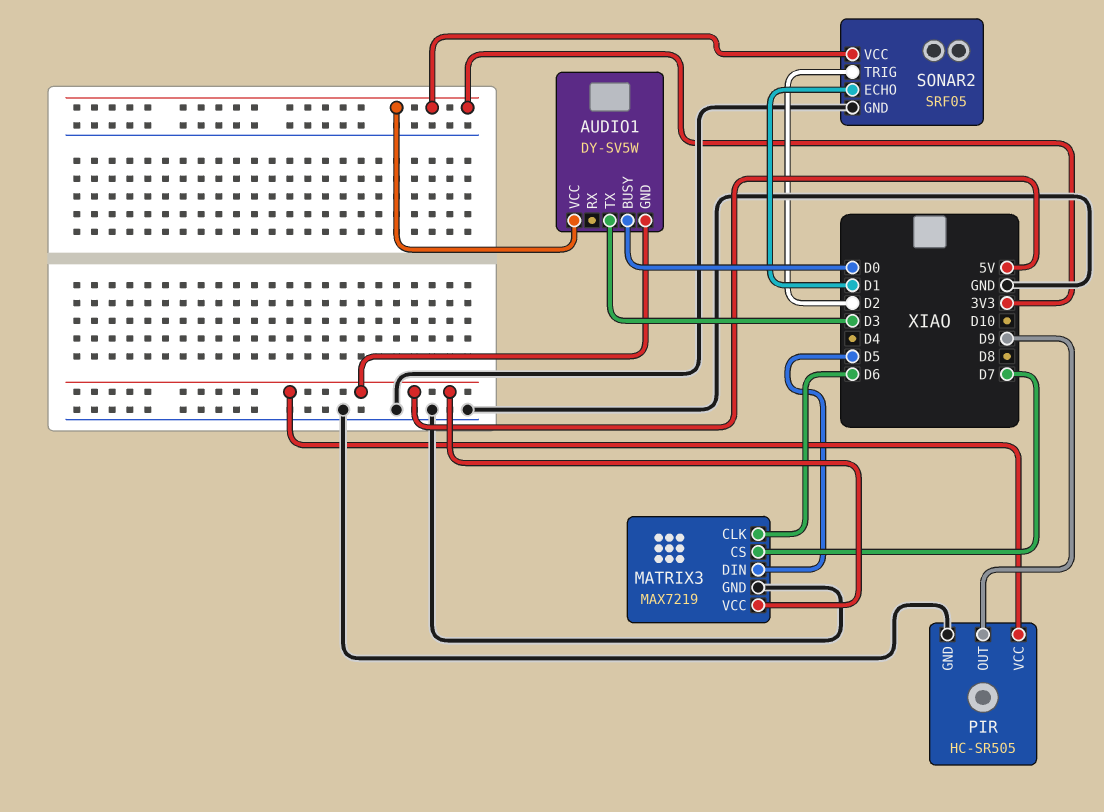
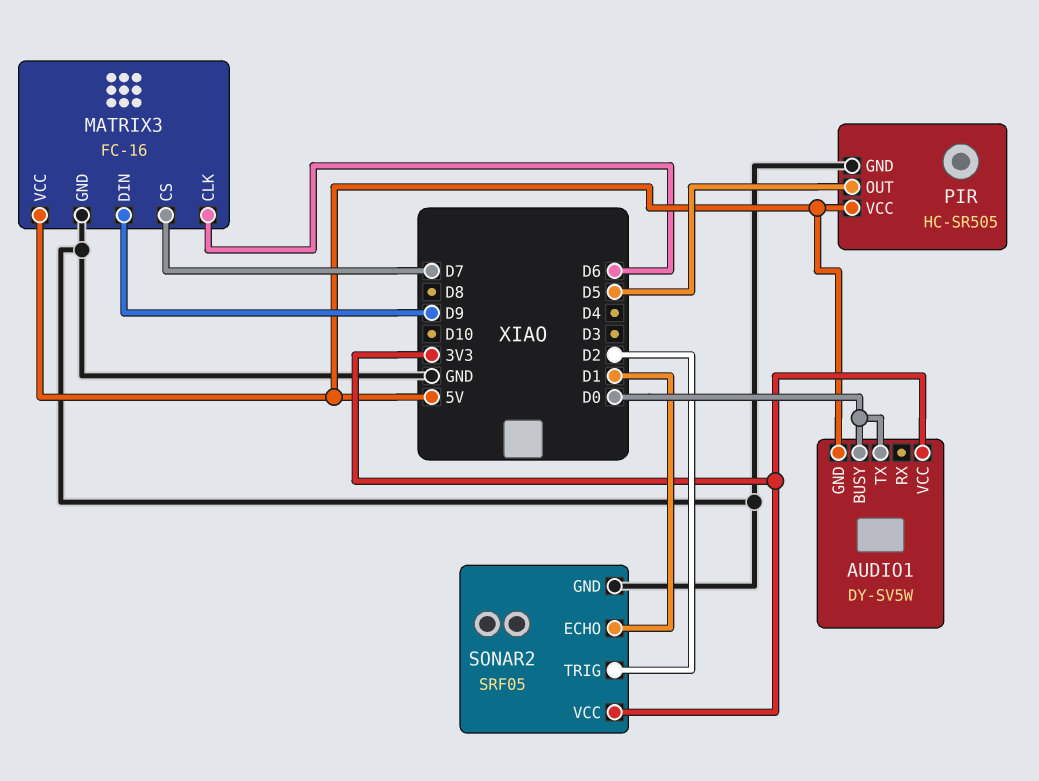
AUDIO1 pin TX: D3 -> D0
MATRIX3: MAX7219 -> FC-16
MATRIX3 pin DIN: D5 -> D9
PIR pin OUT: D9 -> D5

